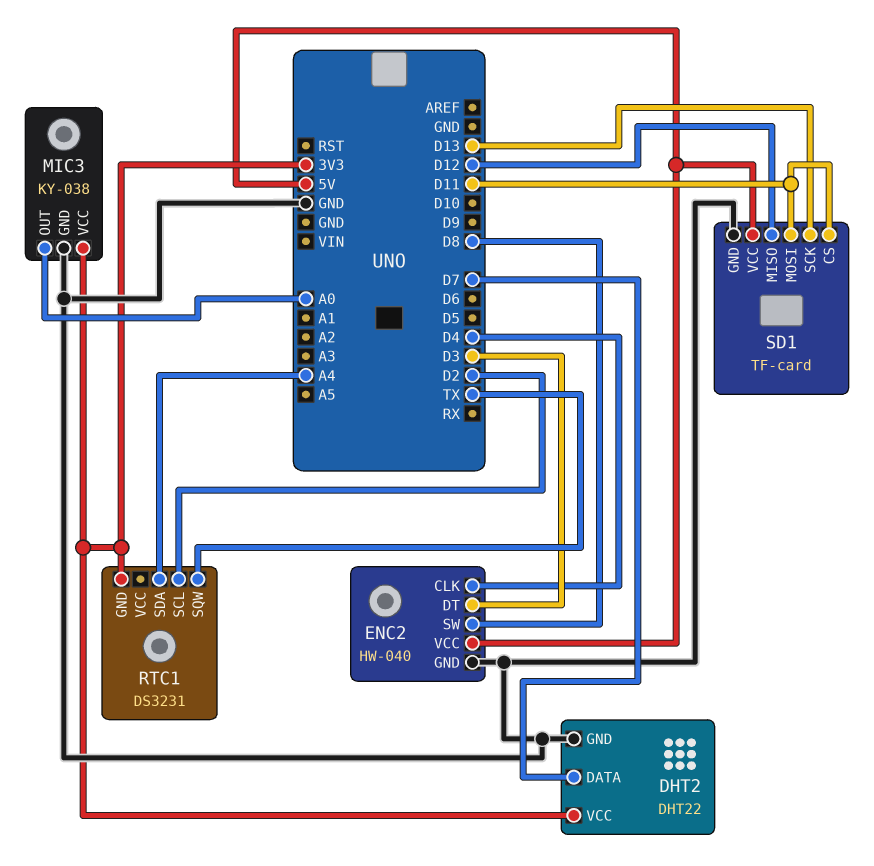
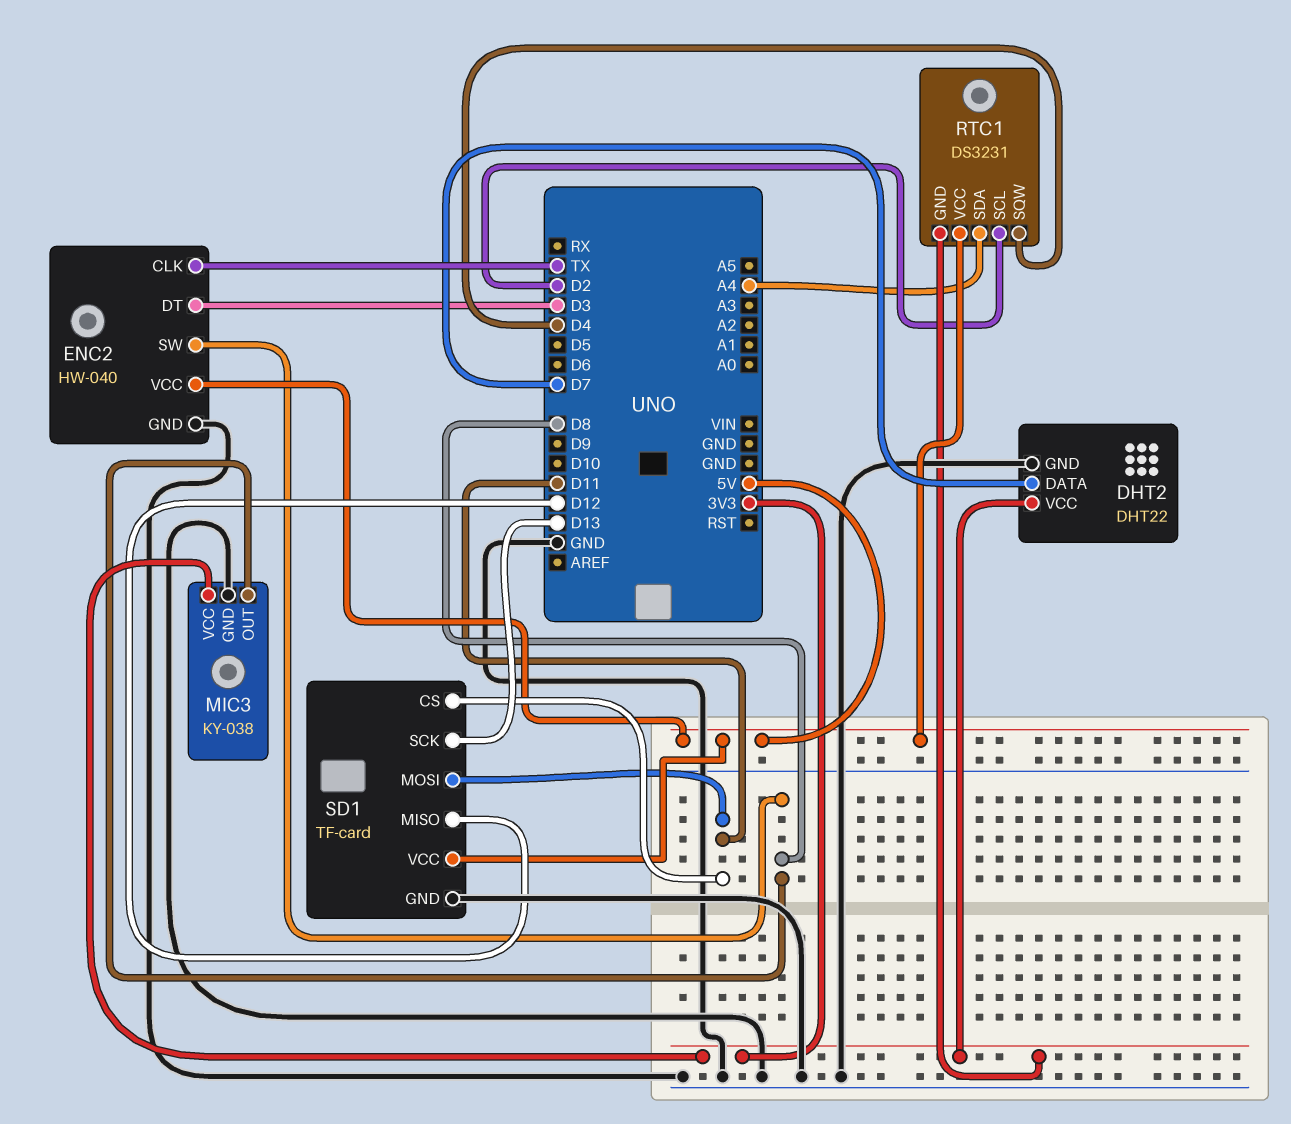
ENC2 pin CLK: D4 -> TX
MIC3 pin OUT: A0 -> D8
RTC1 pin SQW: TX -> D4
RTC1 pin VCC: none -> 5V

